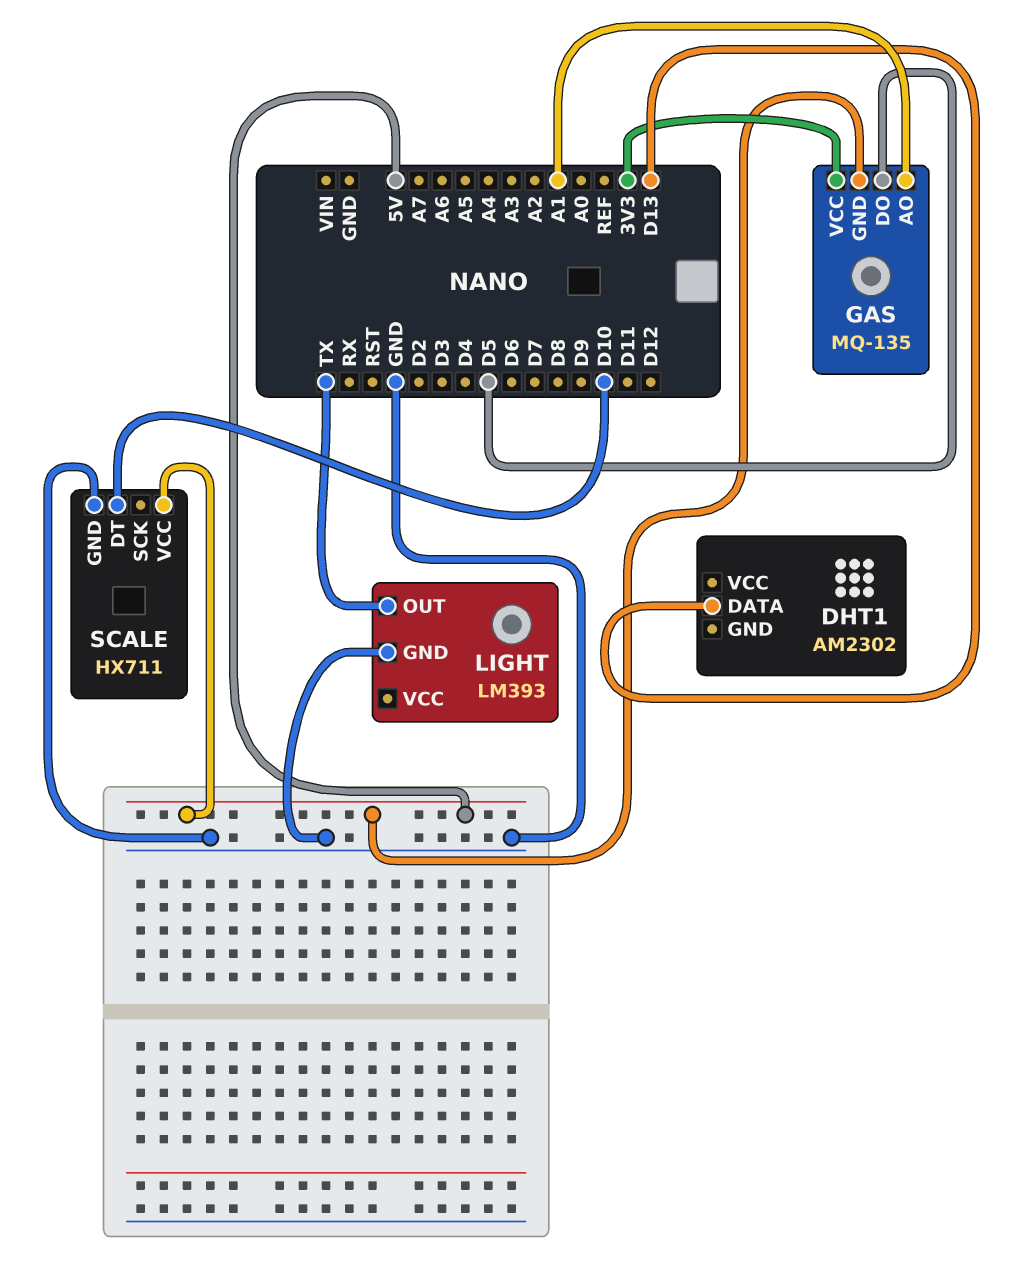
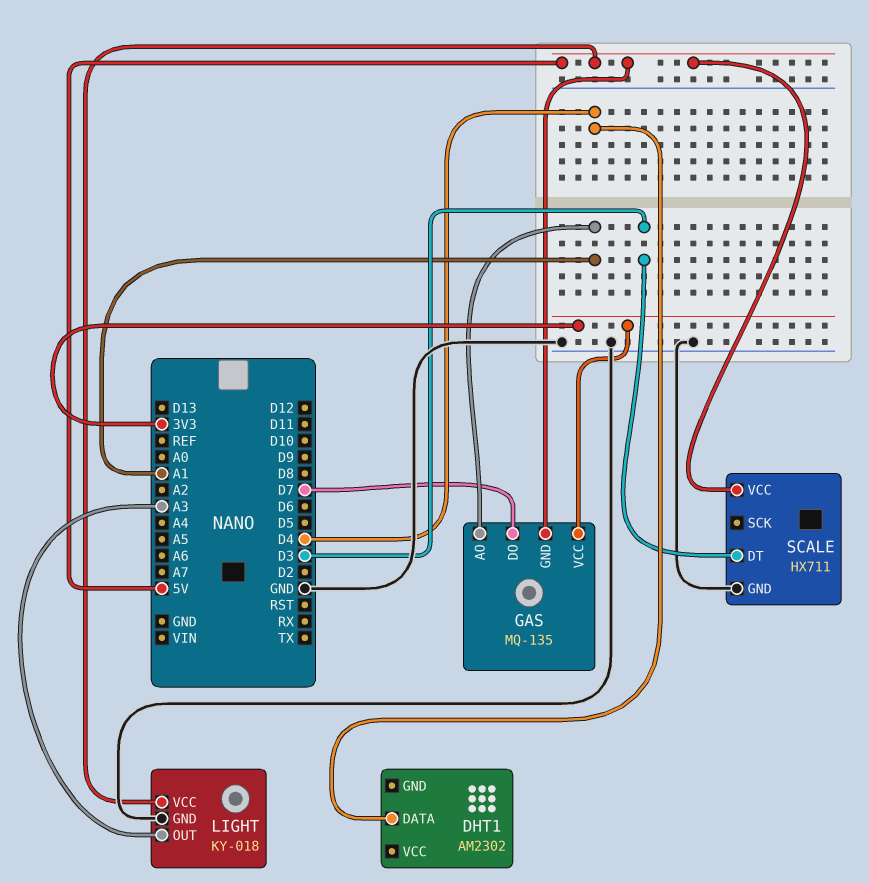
DHT1 pin DATA: D13 -> D4
GAS pin DO: D5 -> D7
LIGHT: LM393 -> KY-018
LIGHT pin OUT: TX -> A3
LIGHT pin VCC: none -> 5V
SCALE pin DT: D10 -> D3

